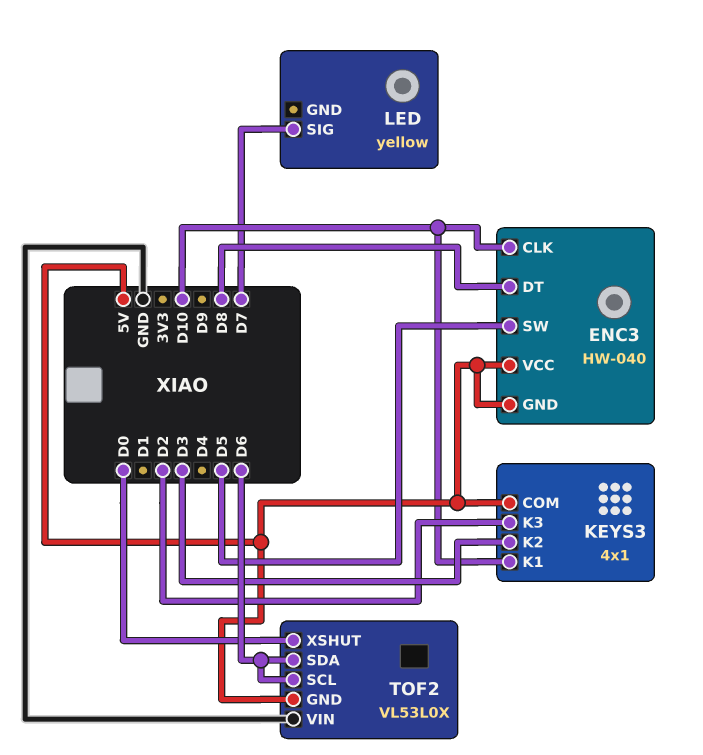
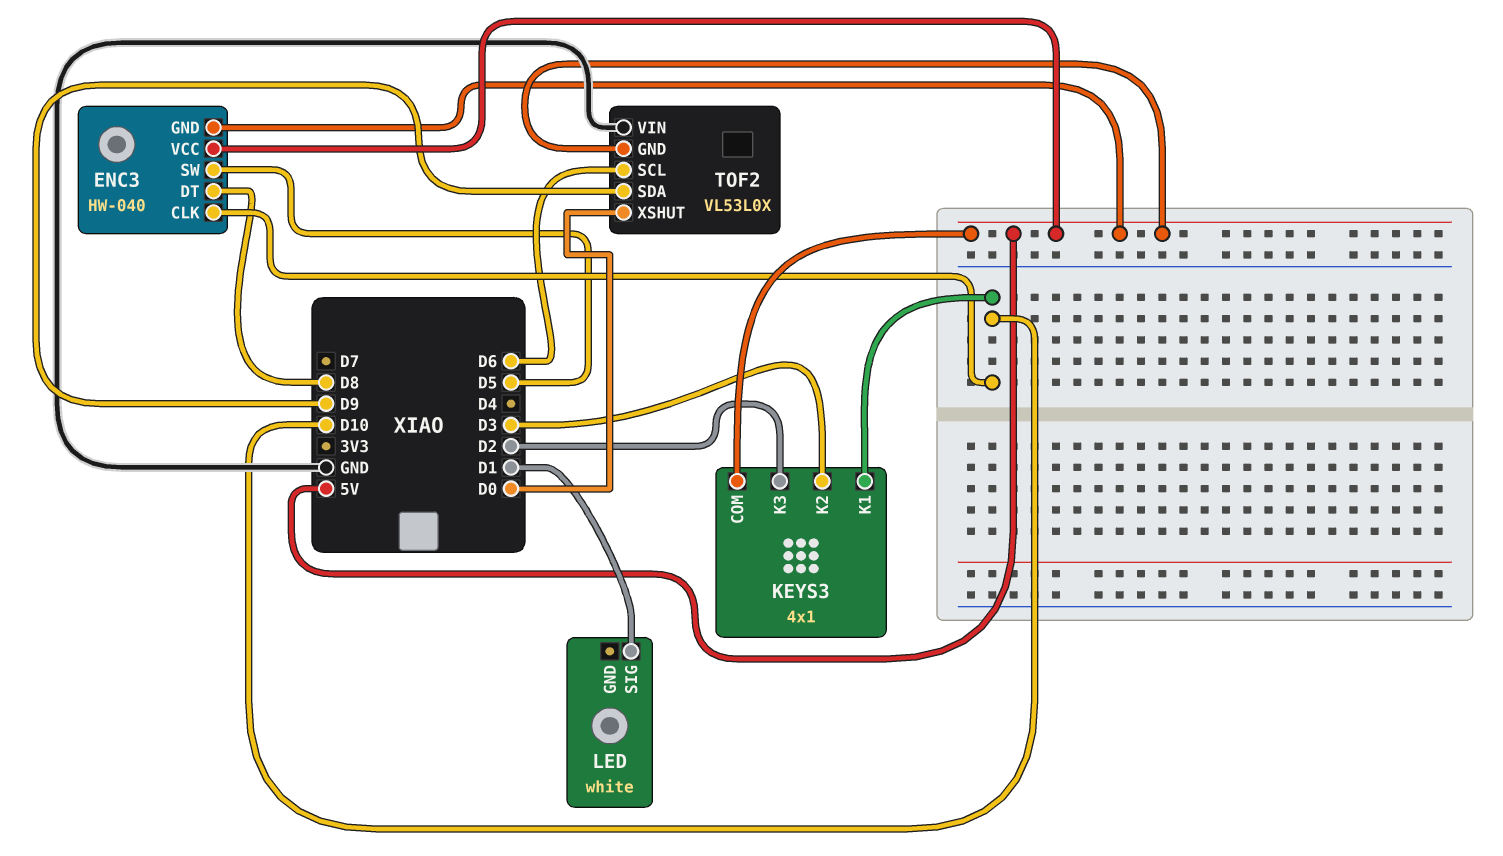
LED: yellow -> white
LED pin SIG: D7 -> D1
TOF2 pin SDA: D6 -> D9

